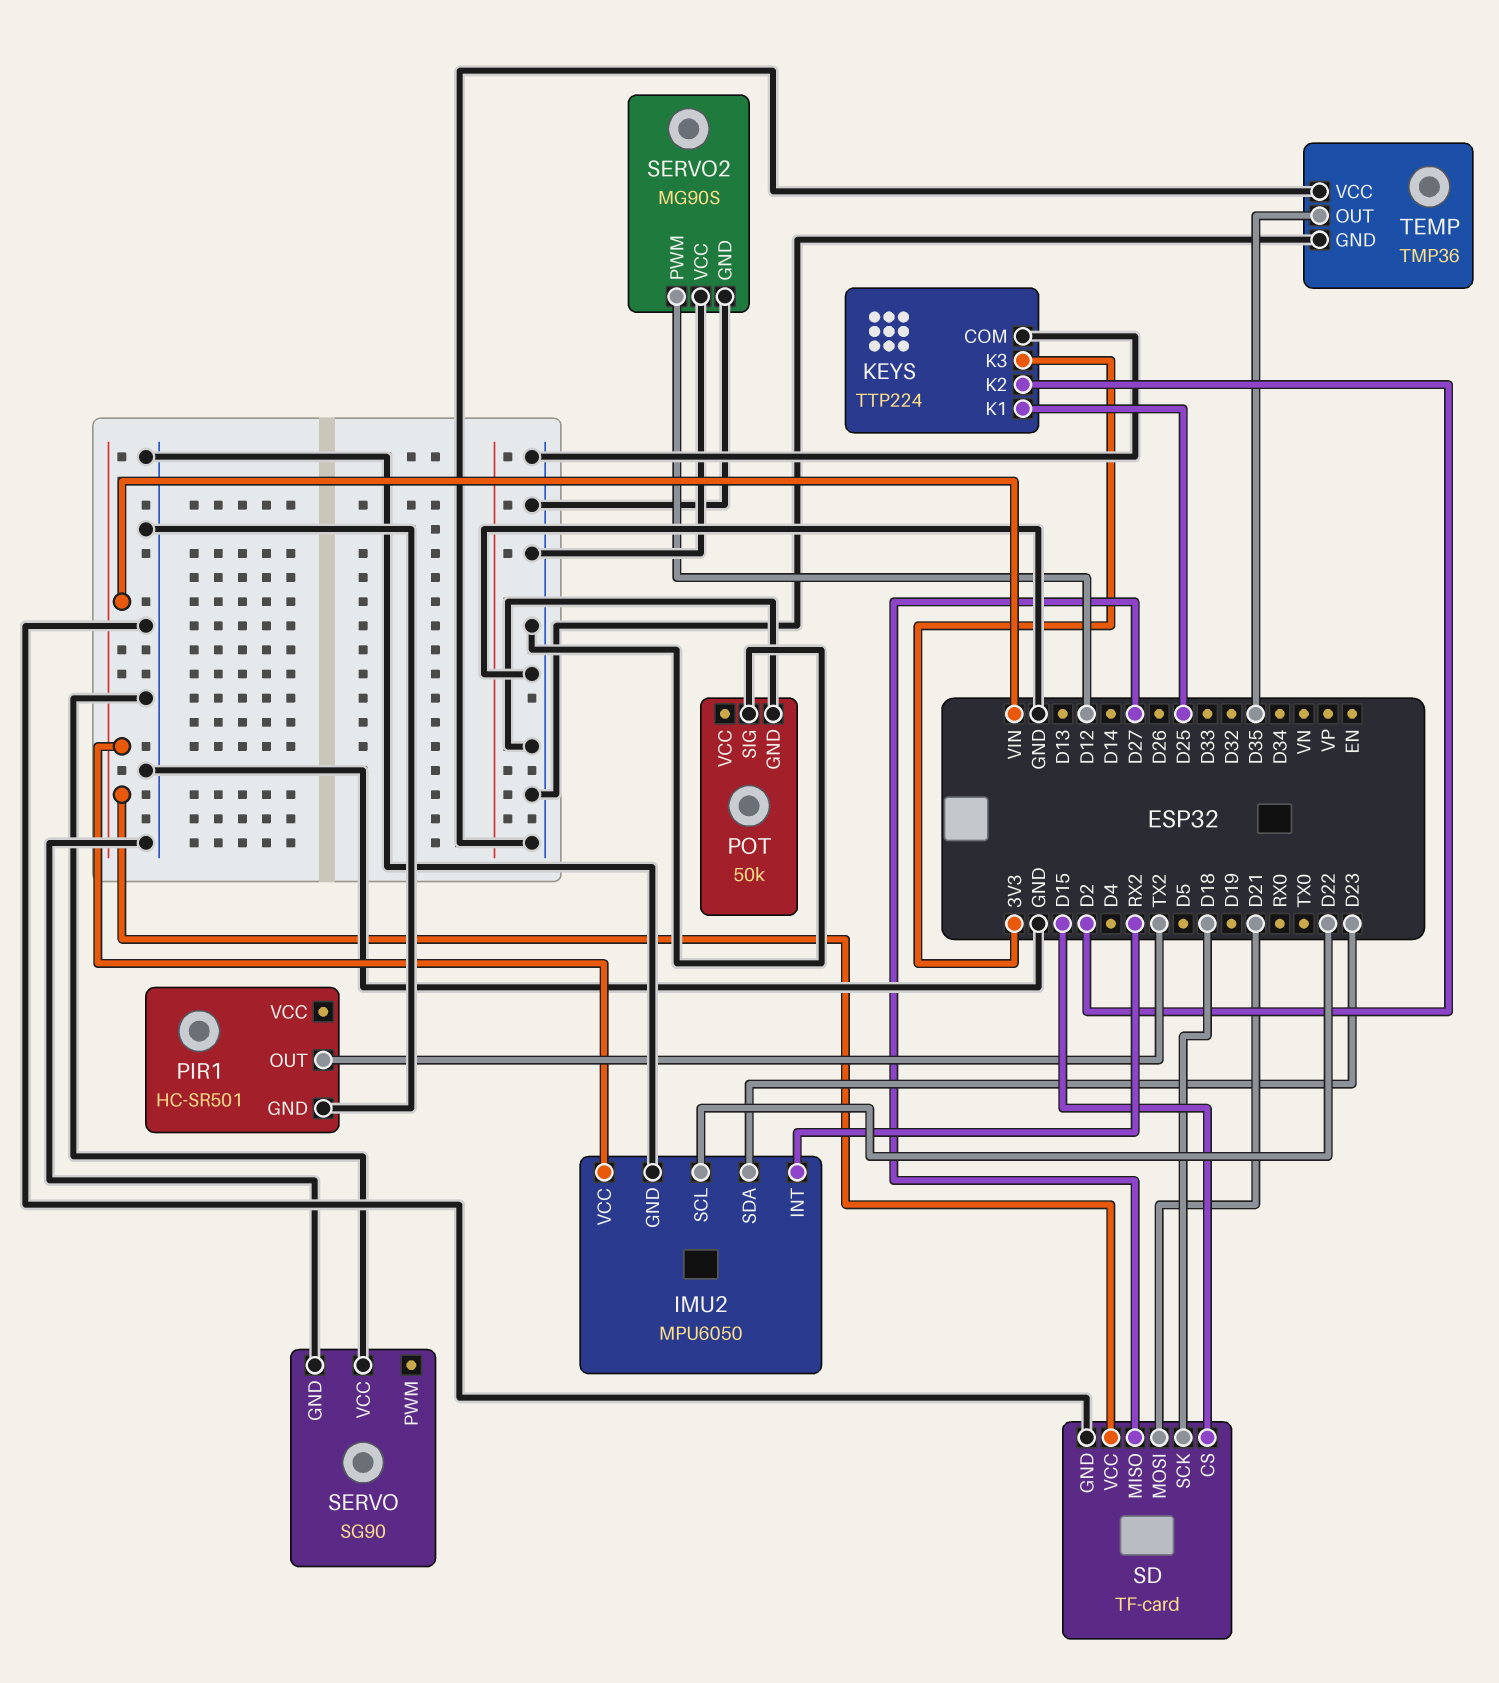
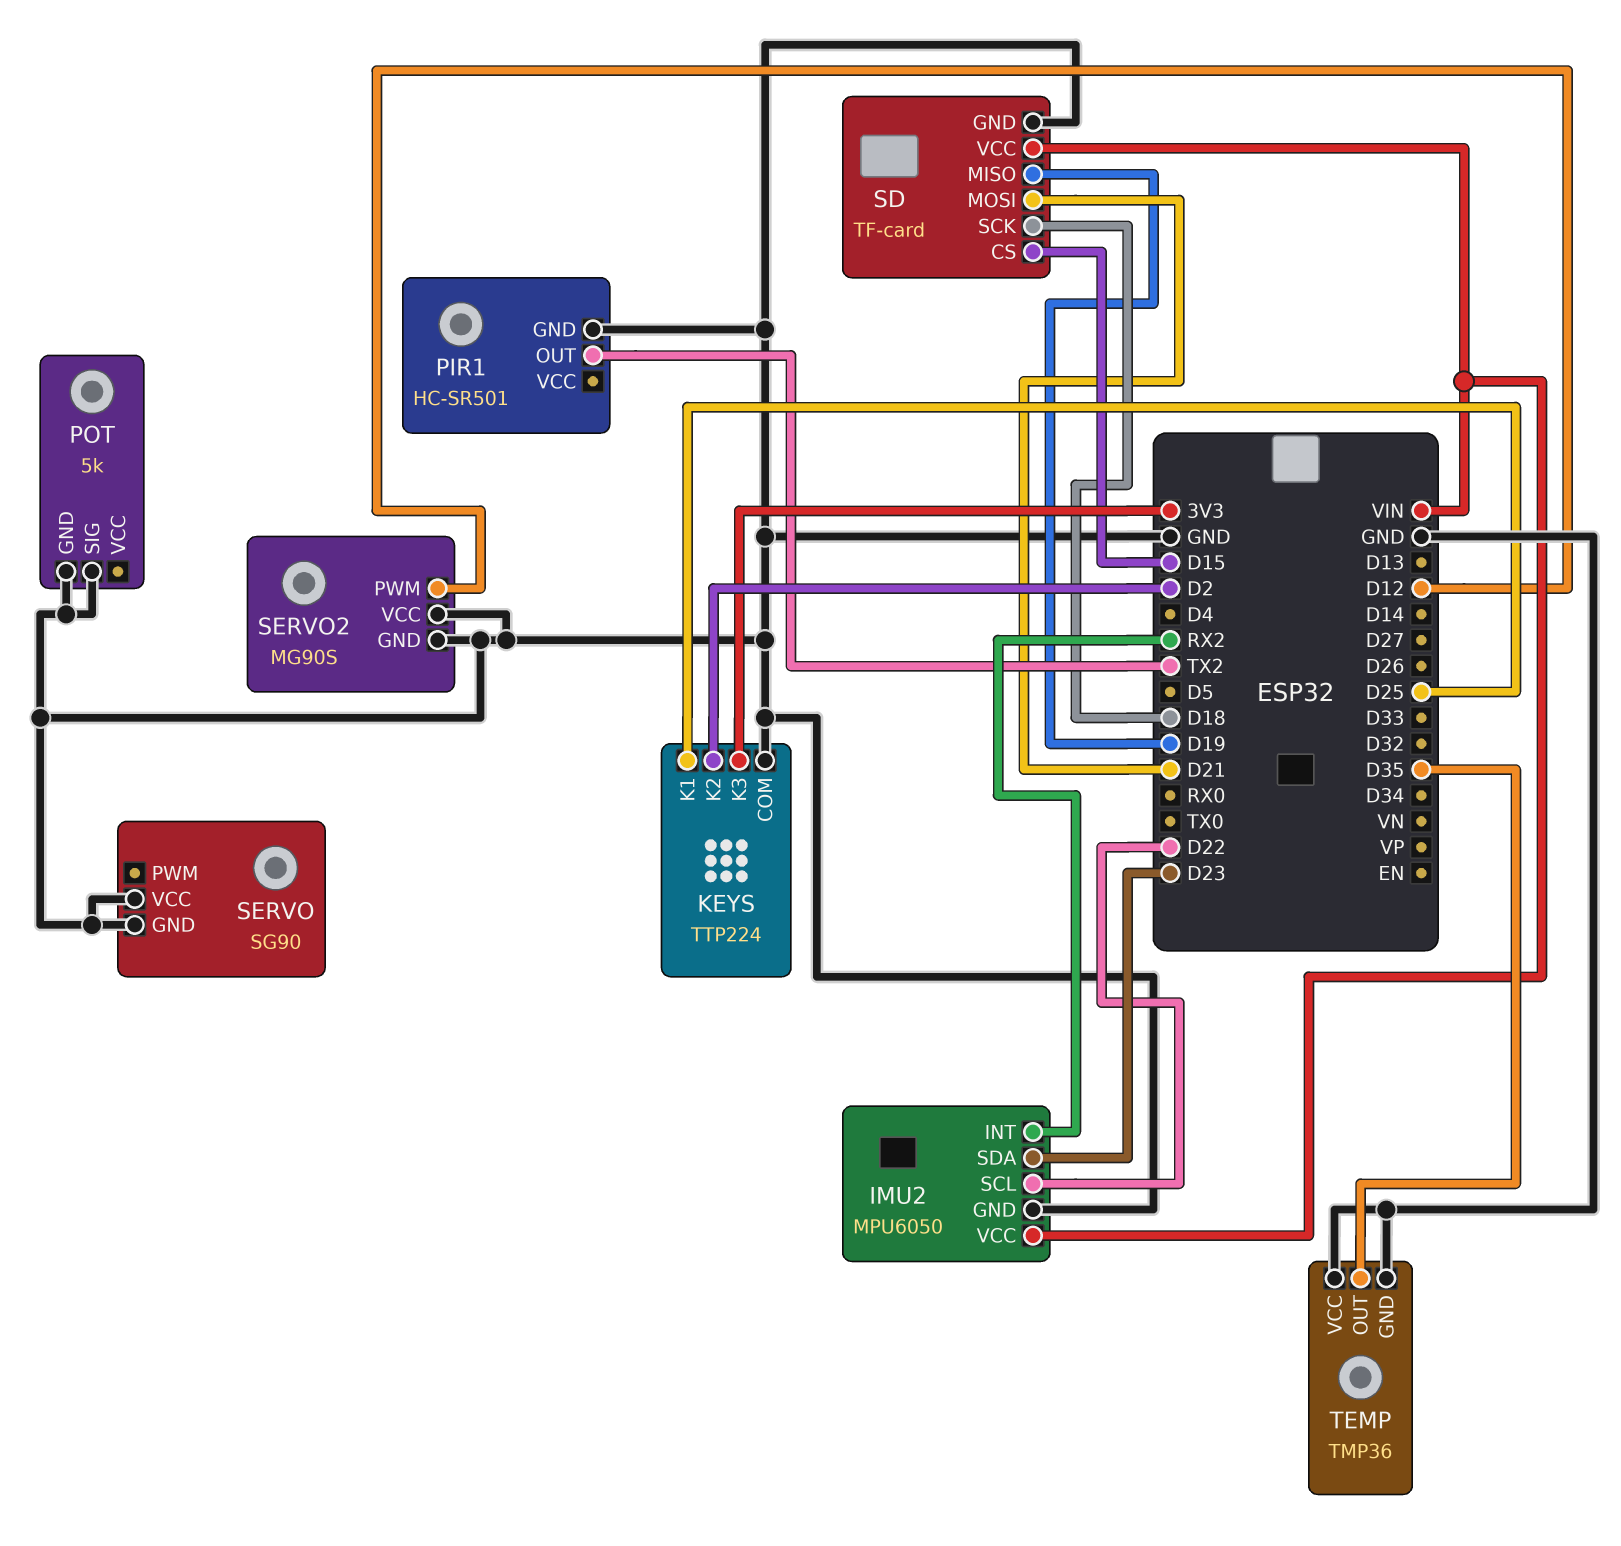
POT: 50k -> 5k
SD pin MISO: D27 -> D19

